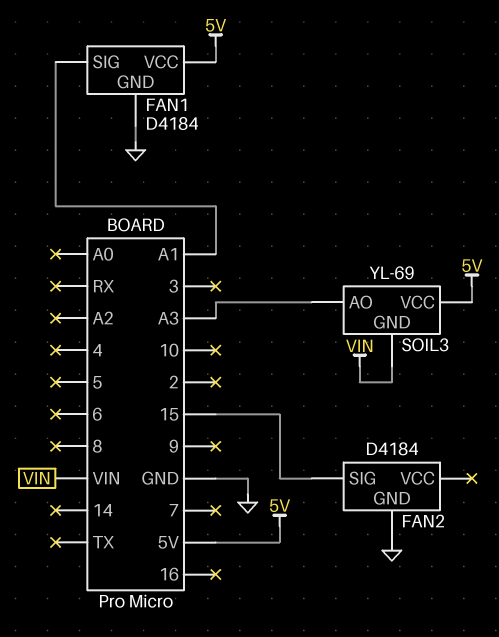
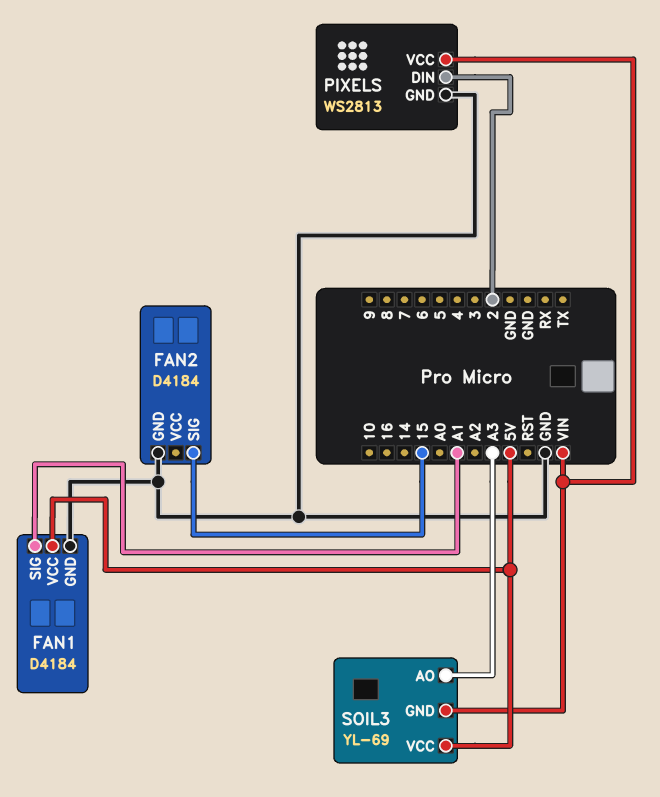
PIXELS: none -> WS2813
PIXELS pin DIN: none -> 2
PIXELS pin GND: none -> GND
PIXELS pin VCC: none -> VIN

